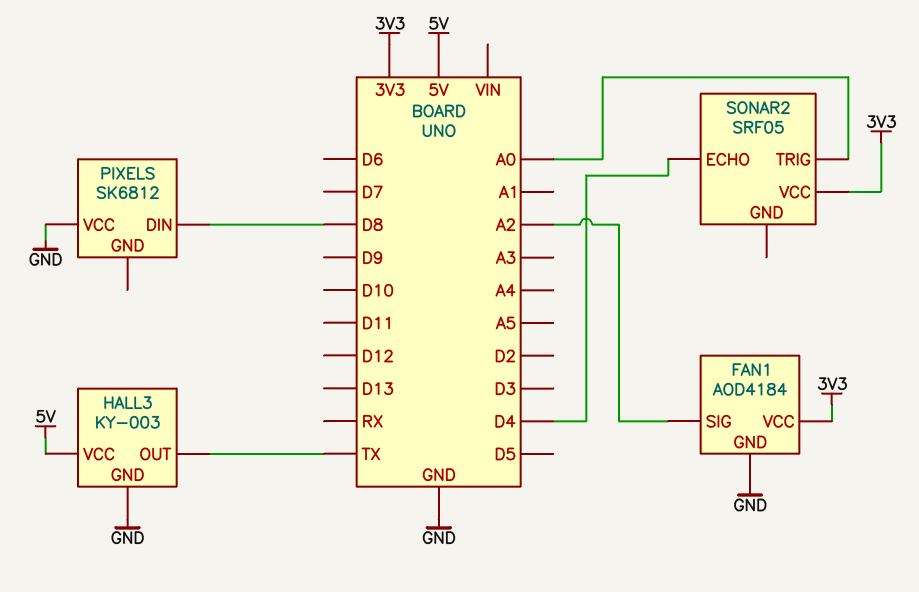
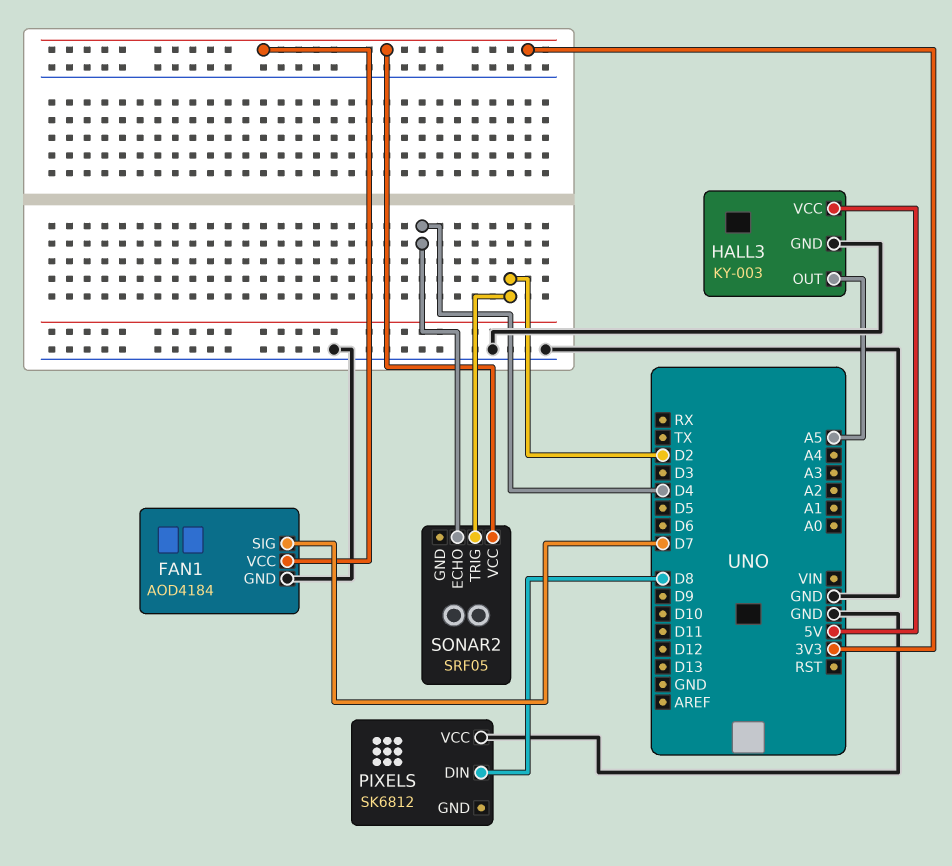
FAN1 pin SIG: A2 -> D7
HALL3 pin OUT: TX -> A5
SONAR2 pin TRIG: A0 -> D2

